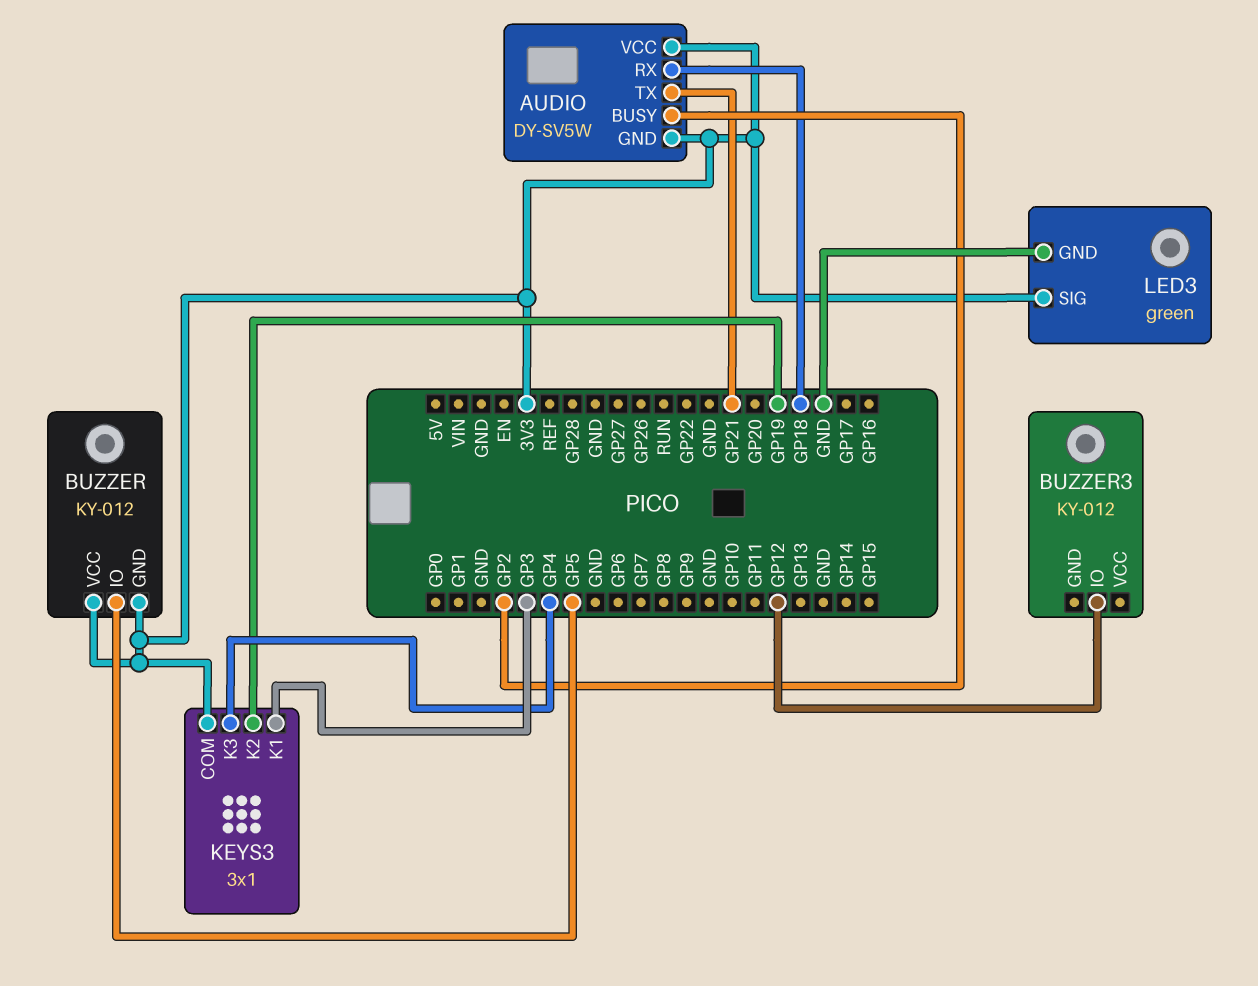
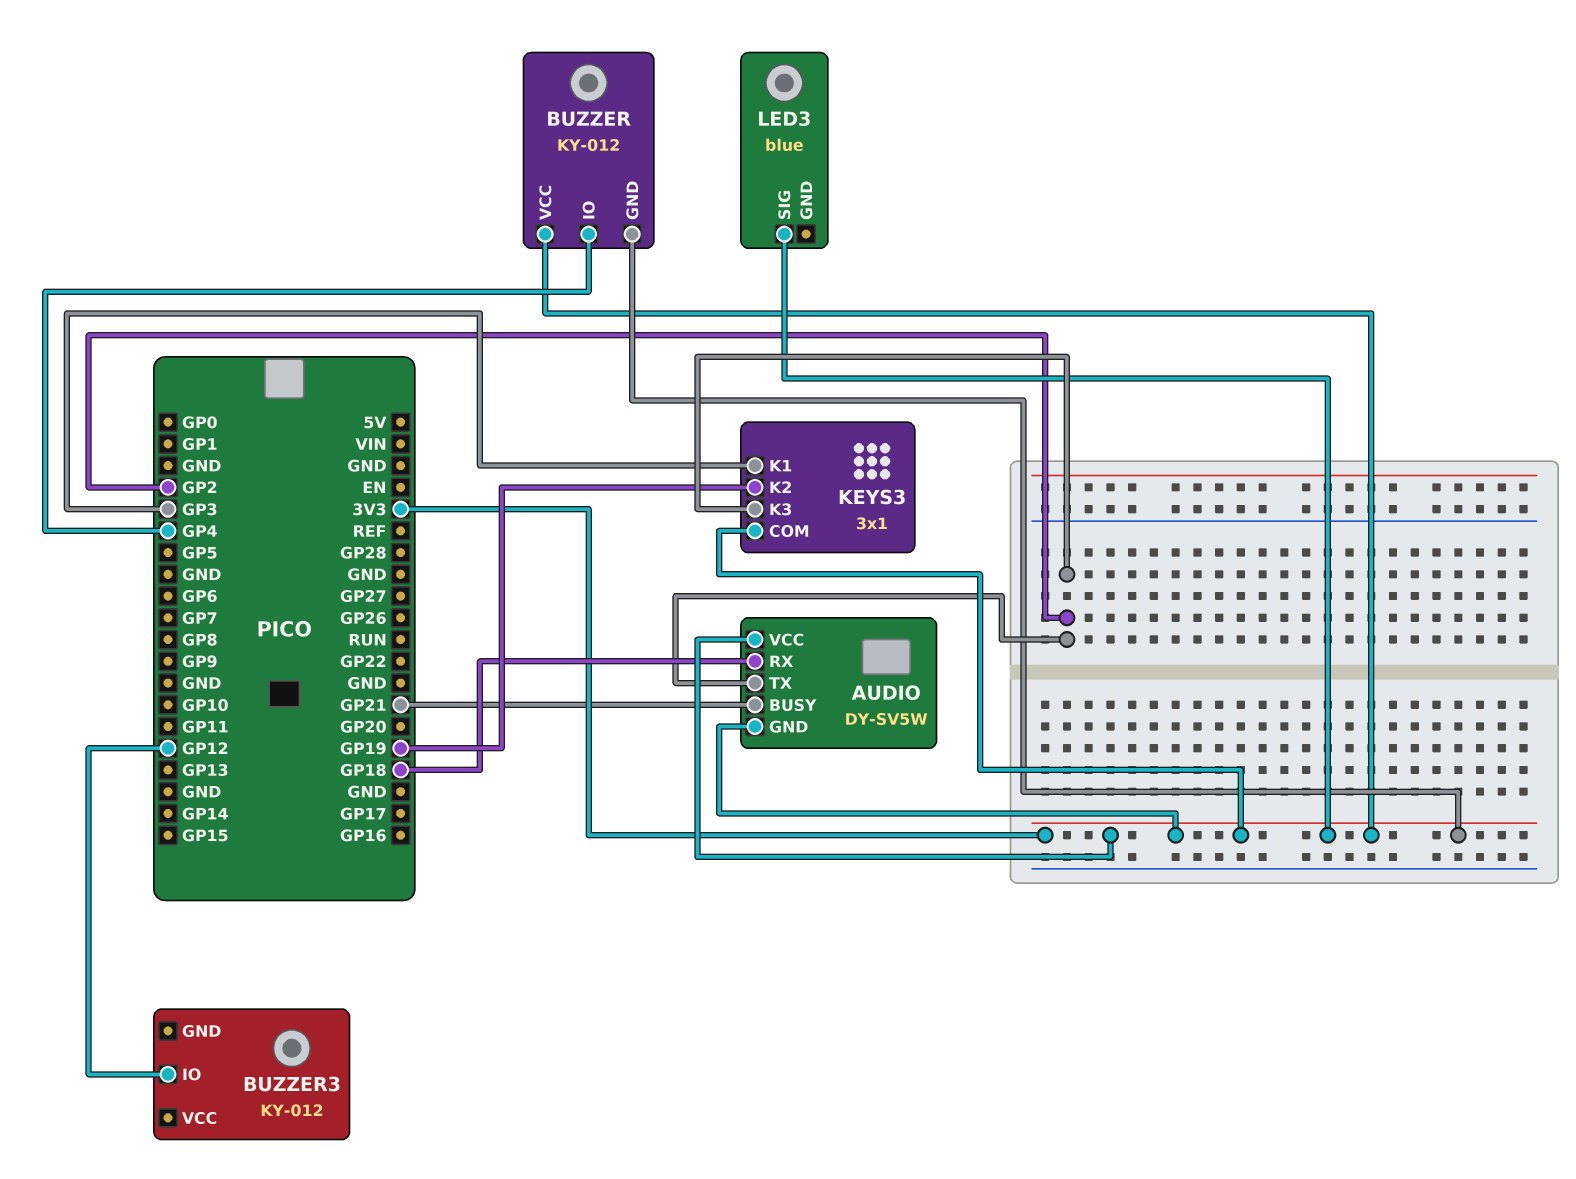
AUDIO pin BUSY: GP2 -> GP21
AUDIO pin TX: GP21 -> GP2
BUZZER pin IO: GP5 -> GP4
KEYS3 pin K3: GP4 -> GP2
LED3: green -> blue
LED3 pin GND: GND -> none

